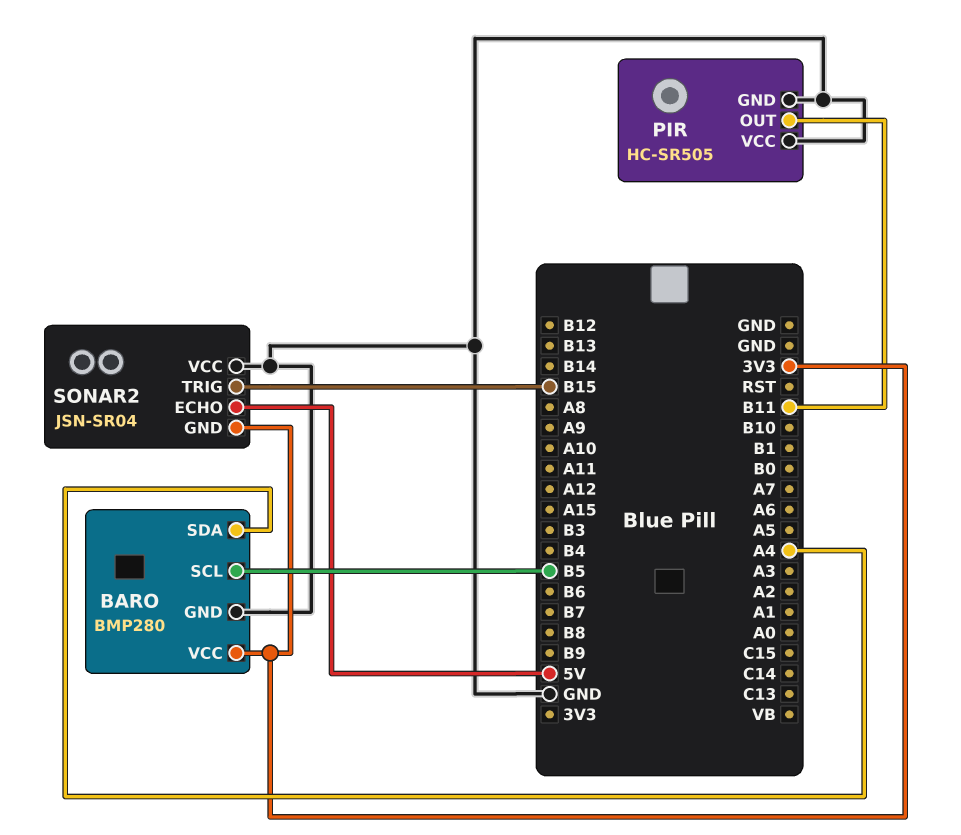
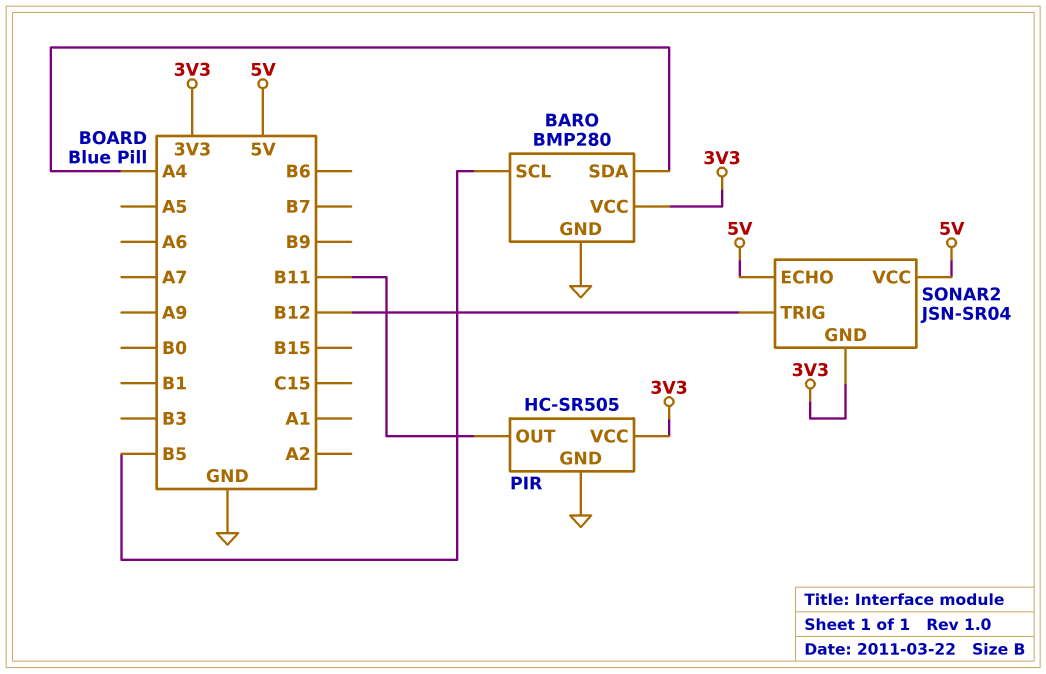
PIR pin VCC: GND -> 3V3
SONAR2 pin TRIG: B15 -> B12
SONAR2 pin VCC: GND -> 5V

